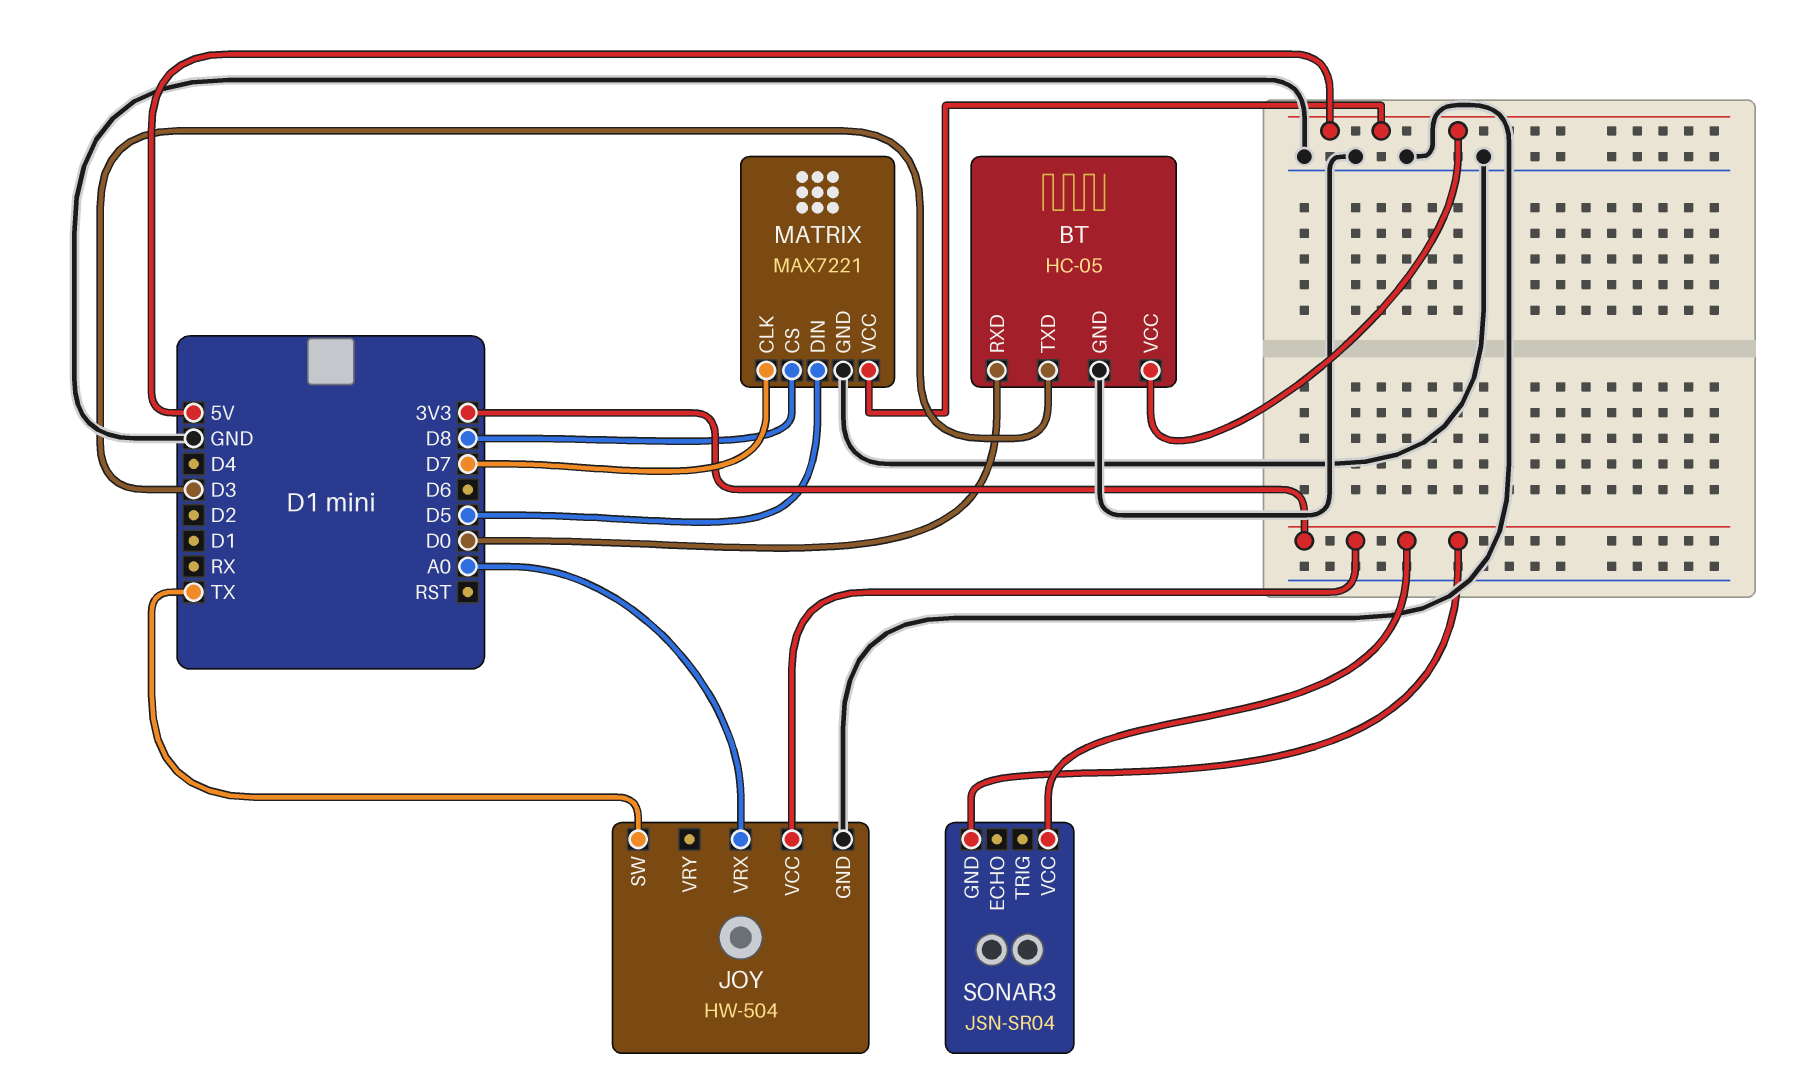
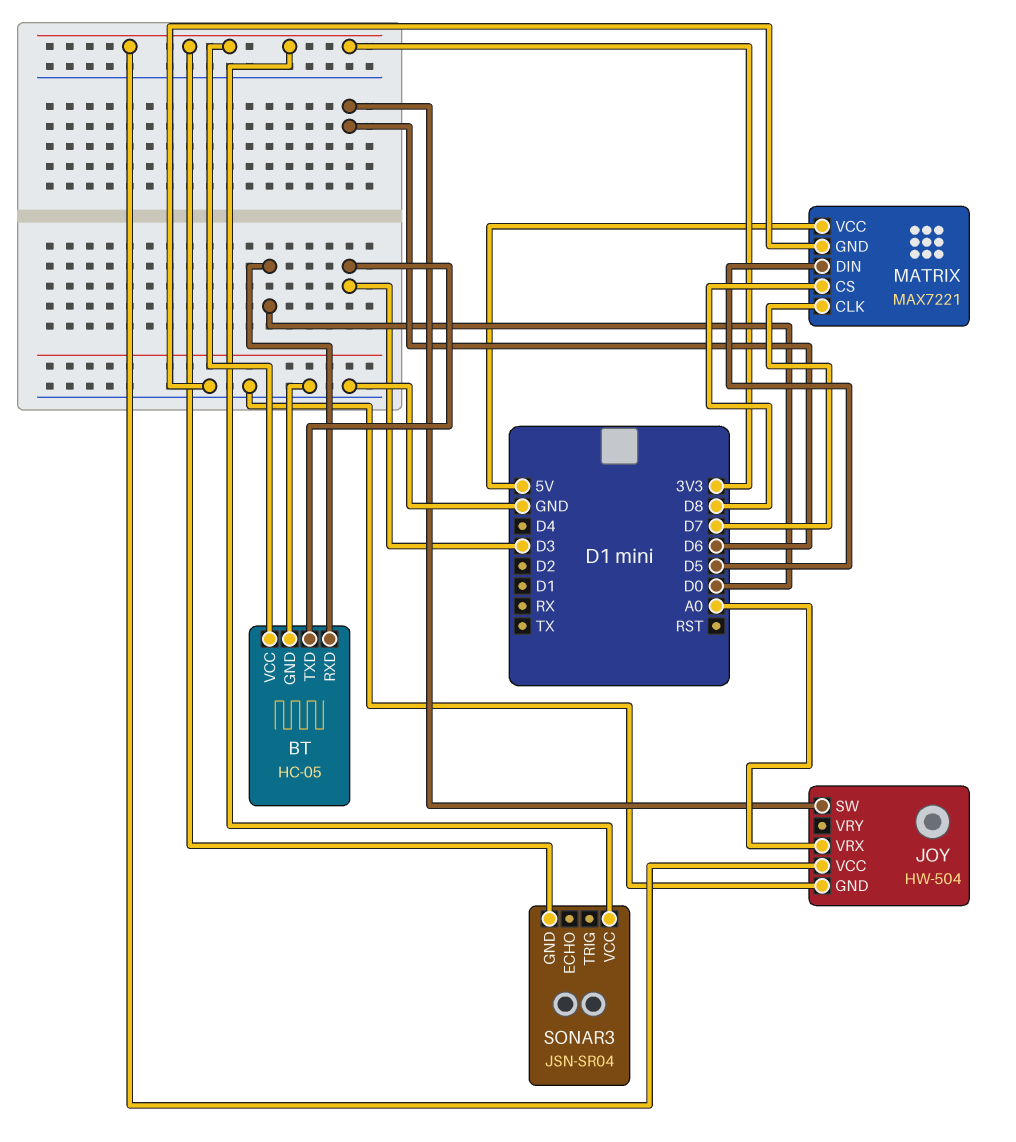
BT pin VCC: 5V -> 3V3
JOY pin SW: TX -> D6

